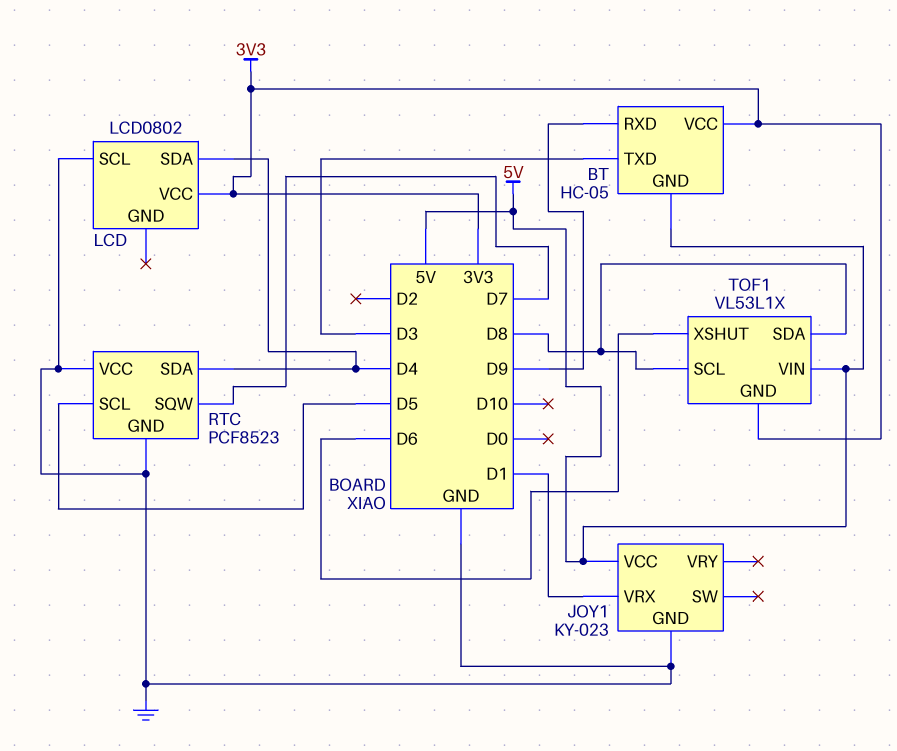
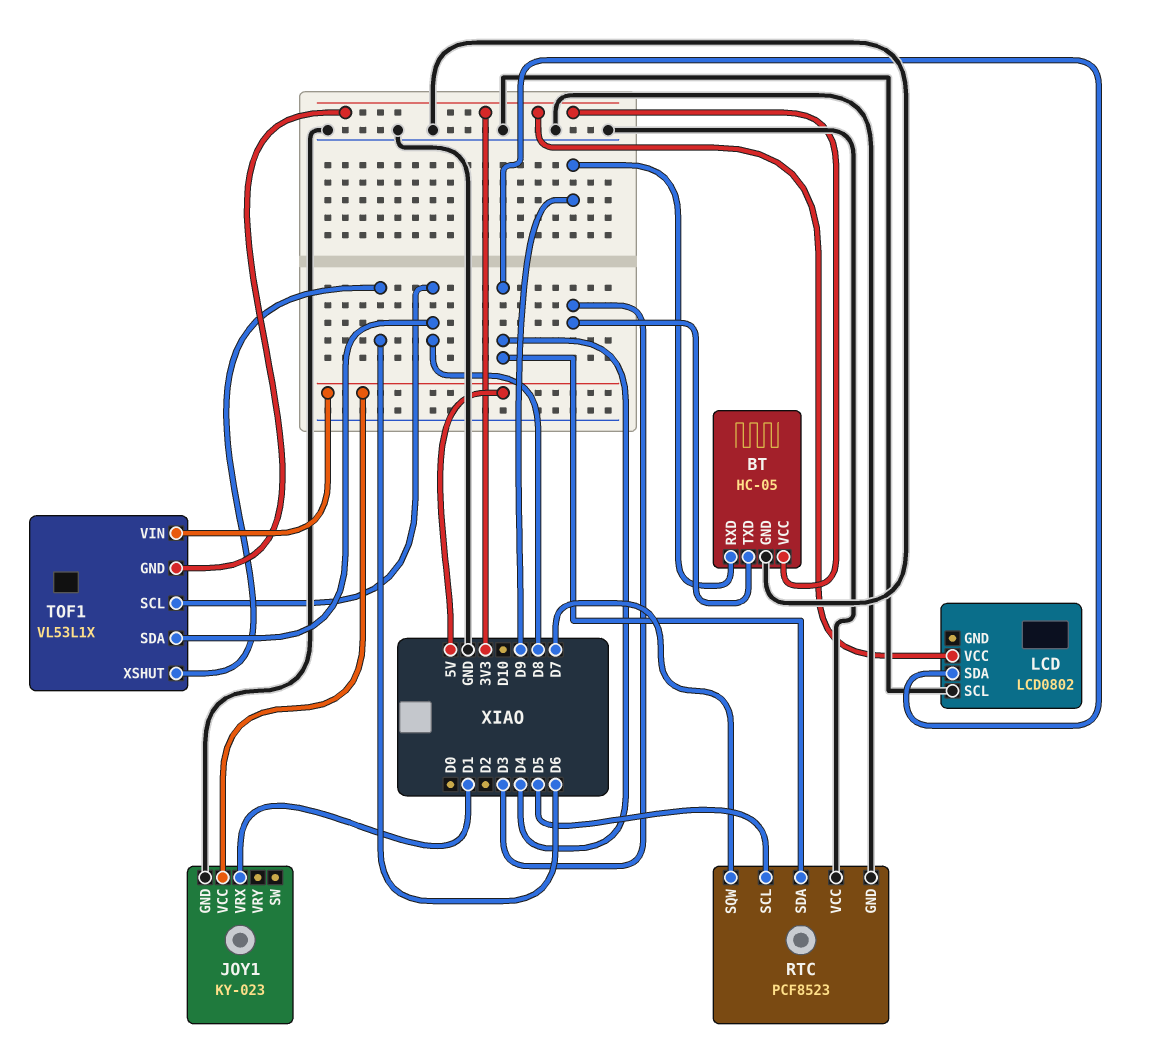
BT pin GND: 5V -> GND

